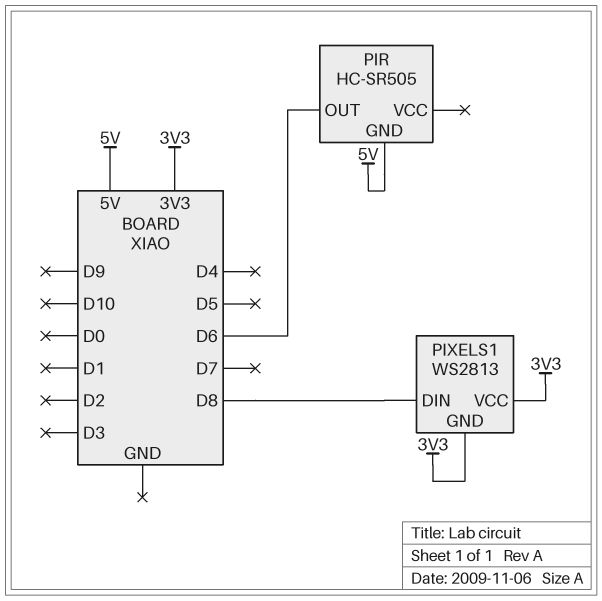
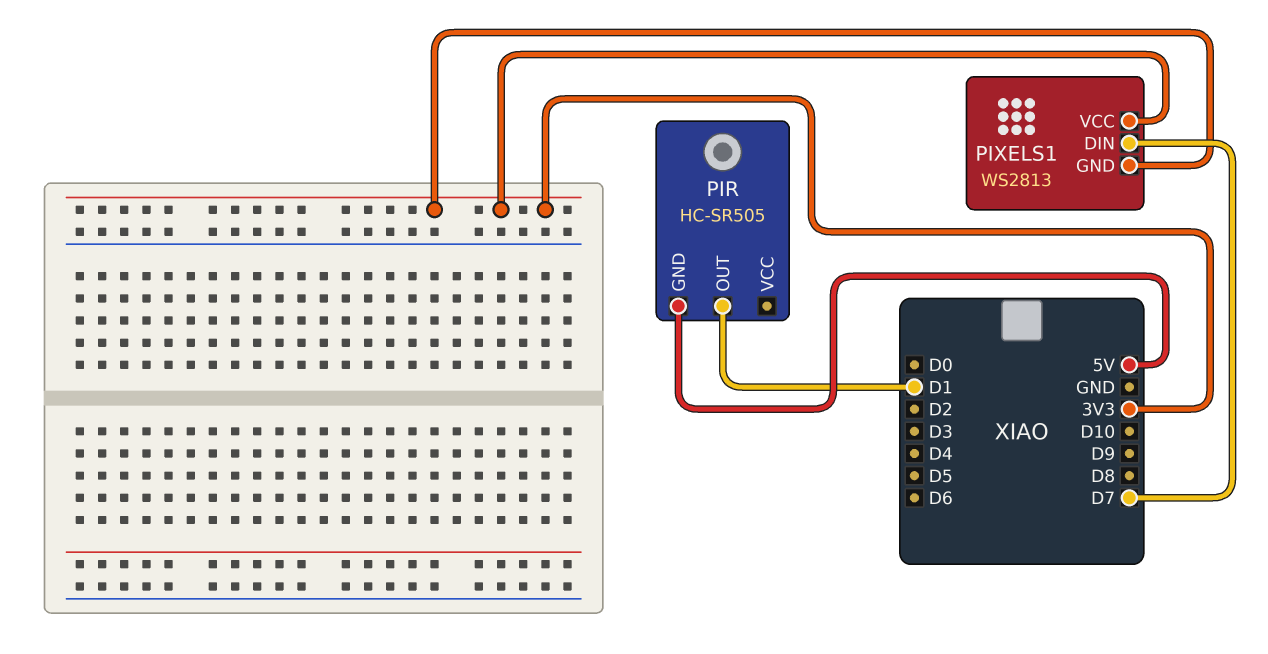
PIR pin OUT: D6 -> D1
PIXELS1 pin DIN: D8 -> D7

